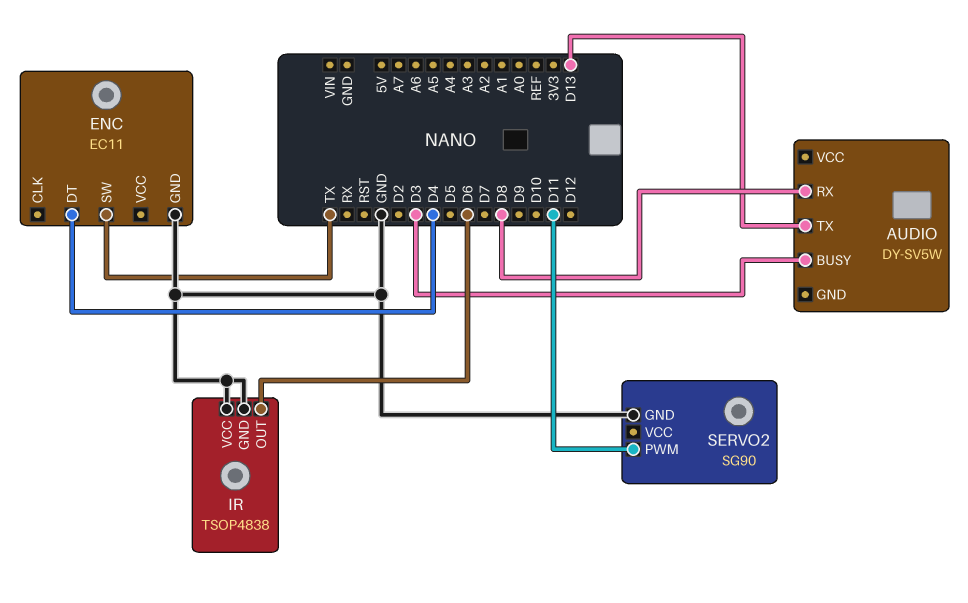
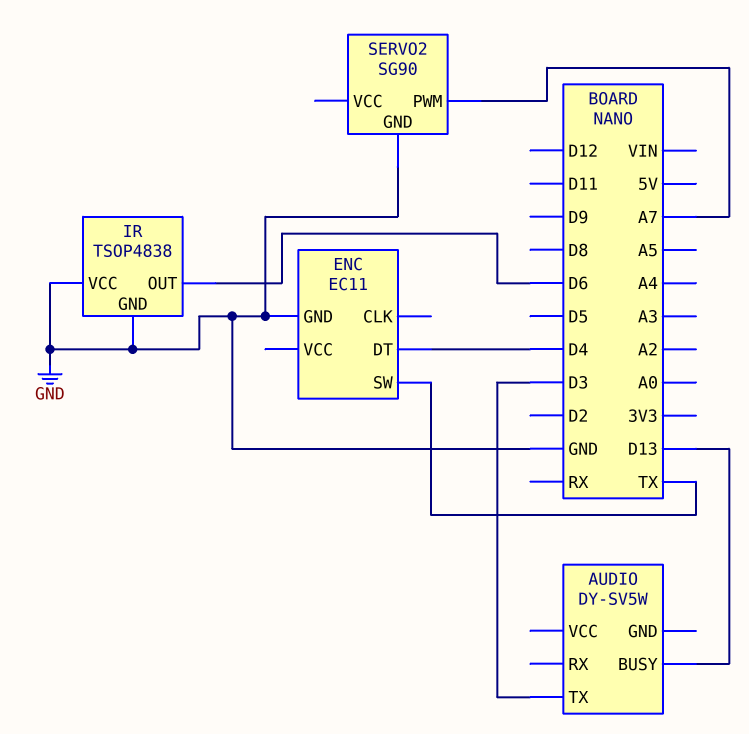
AUDIO pin BUSY: D3 -> D13
AUDIO pin RX: D8 -> none
AUDIO pin TX: D13 -> D3
SERVO2 pin PWM: D11 -> A7

